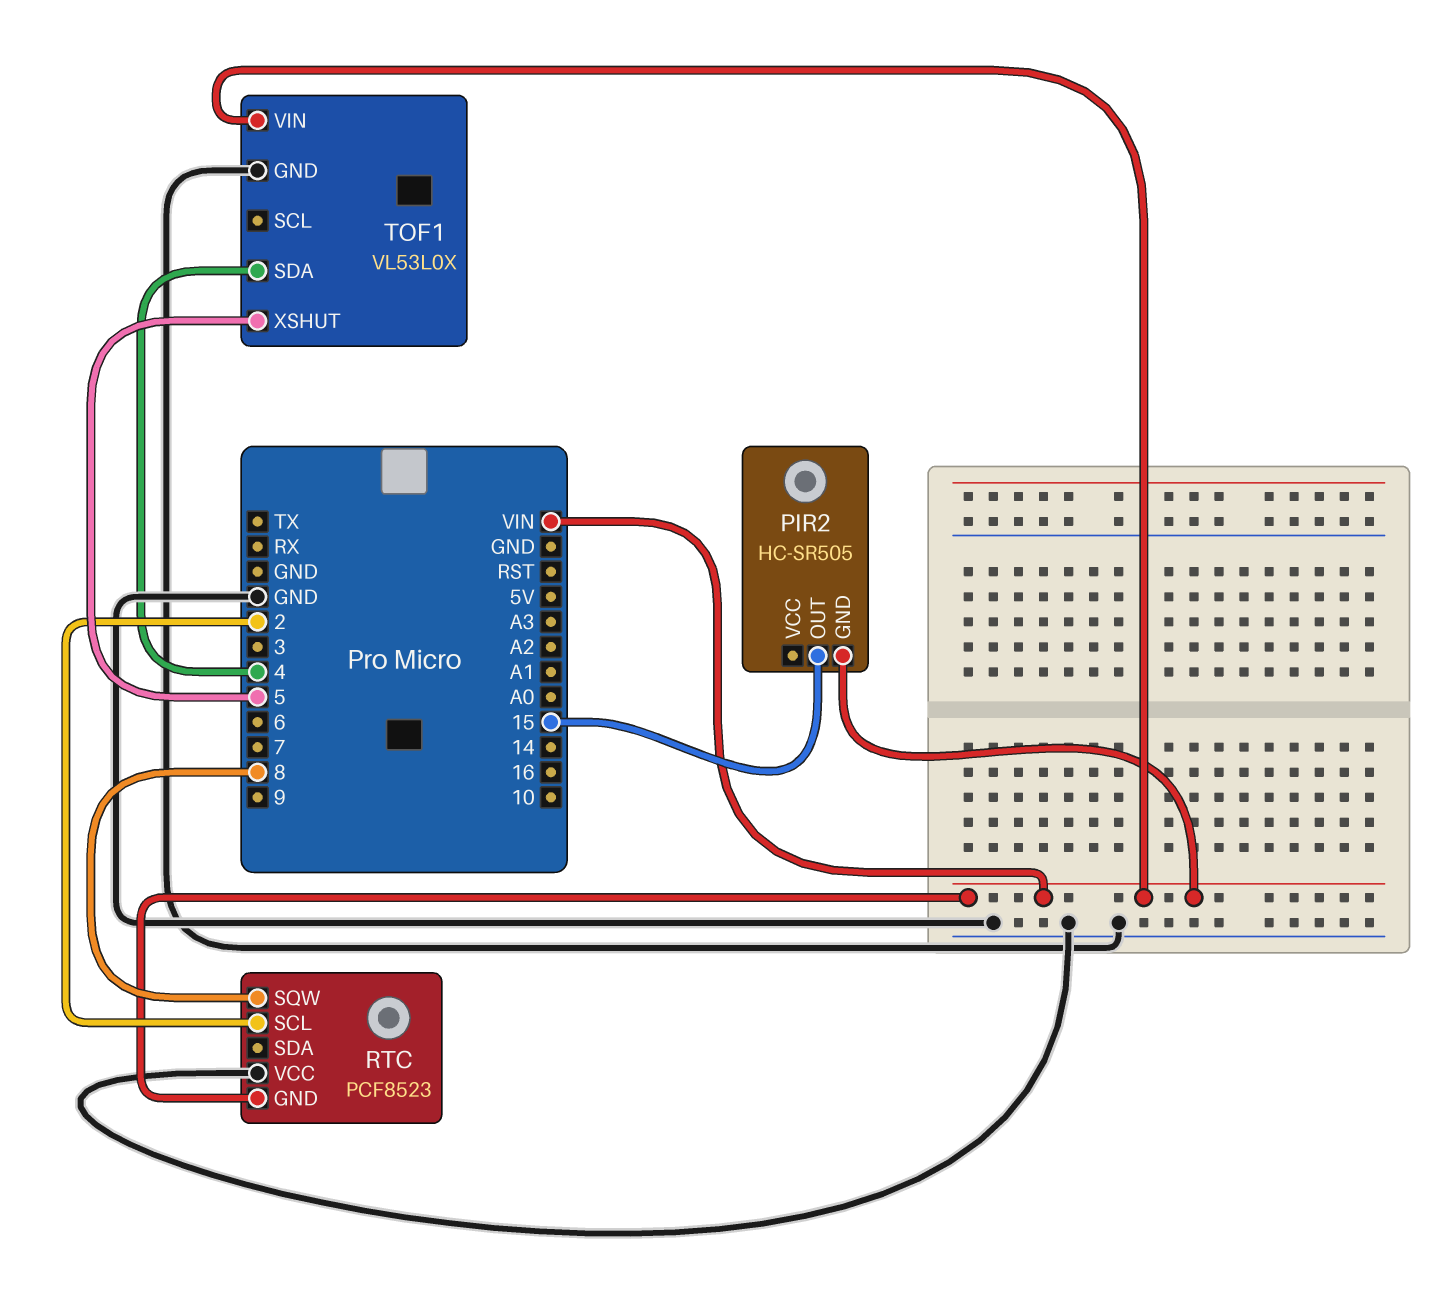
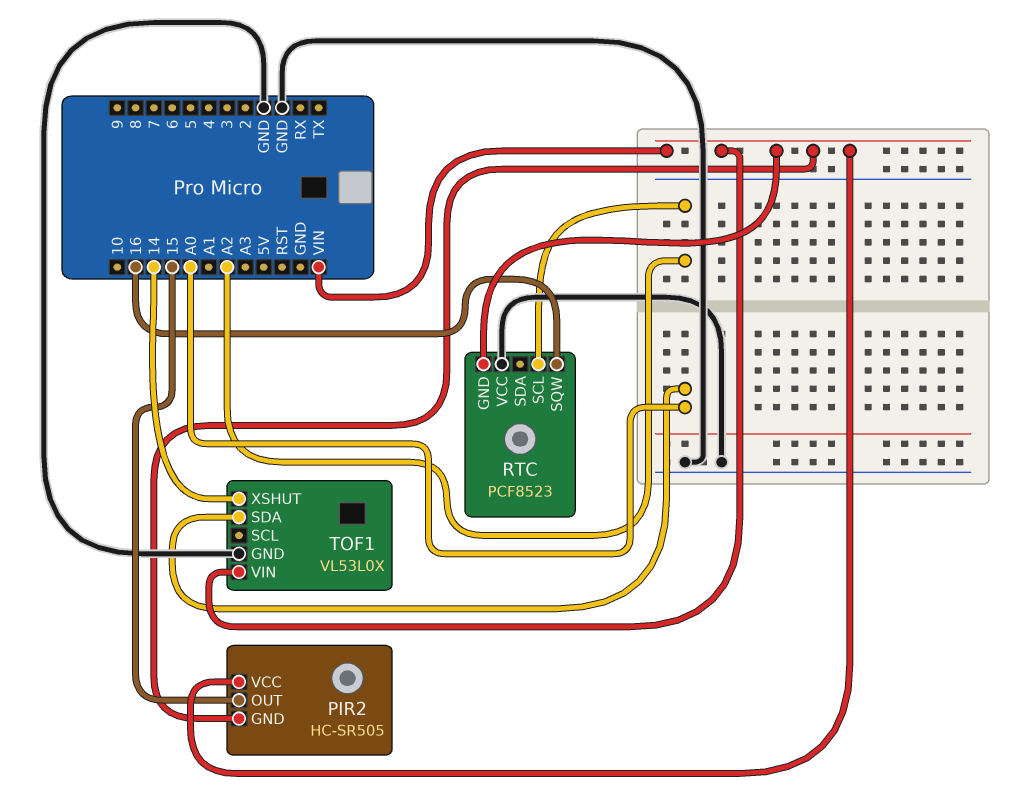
PIR2 pin VCC: none -> VIN
RTC pin SCL: 2 -> A2
RTC pin SQW: 8 -> 16
TOF1 pin SDA: 4 -> A0
TOF1 pin XSHUT: 5 -> 14

